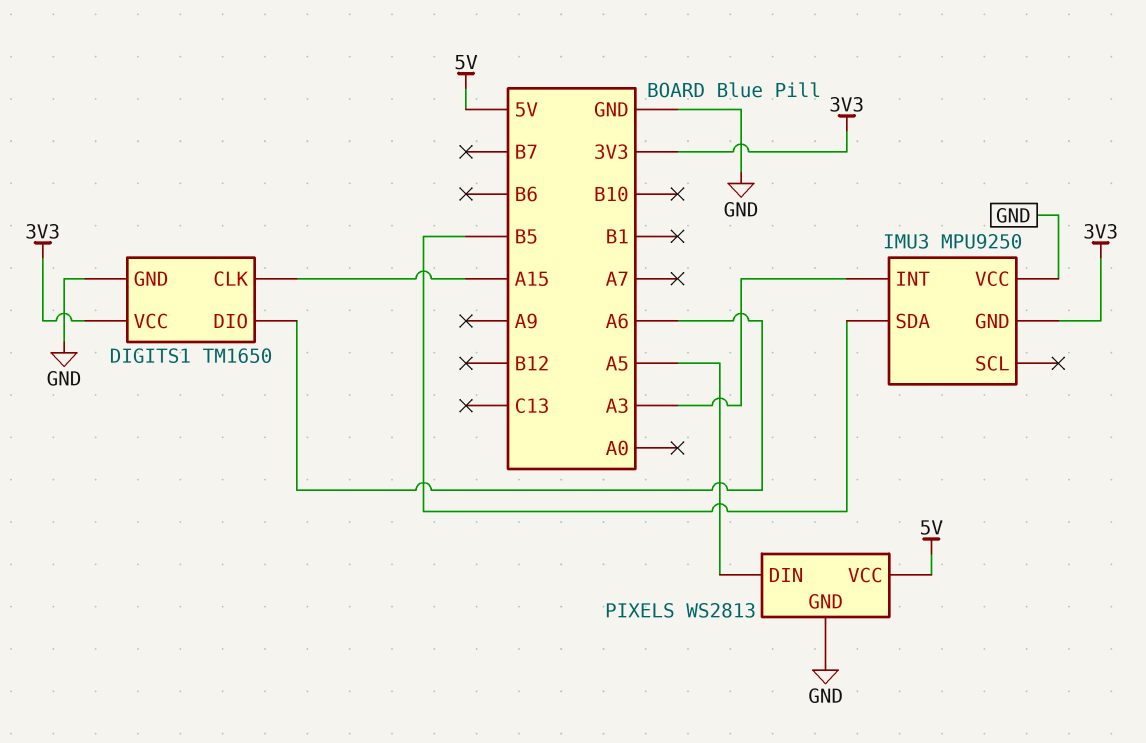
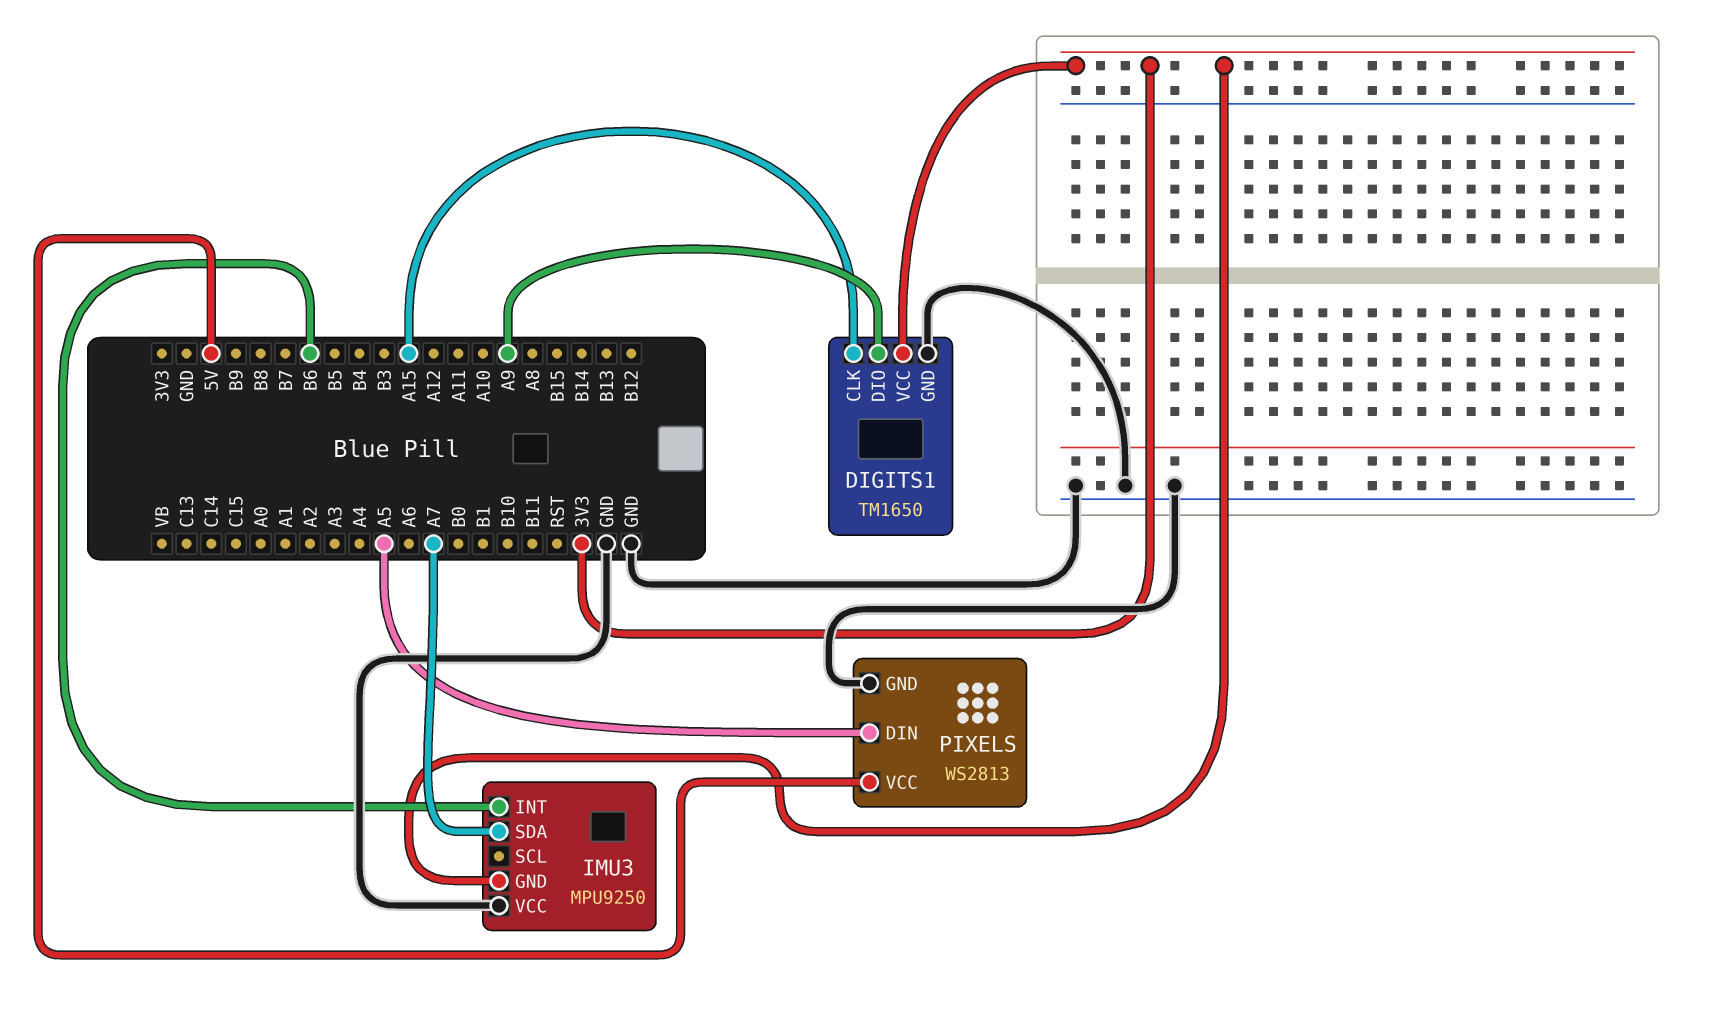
DIGITS1 pin DIO: A6 -> A9
IMU3 pin INT: A3 -> B6
IMU3 pin SDA: B5 -> A7

